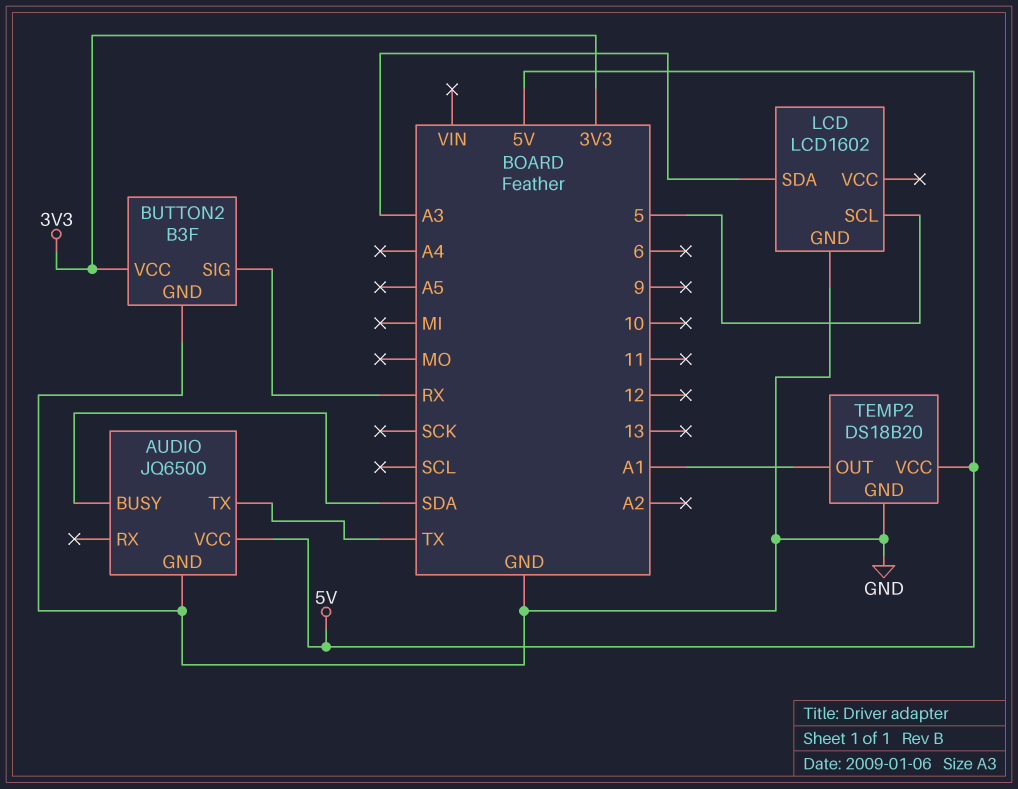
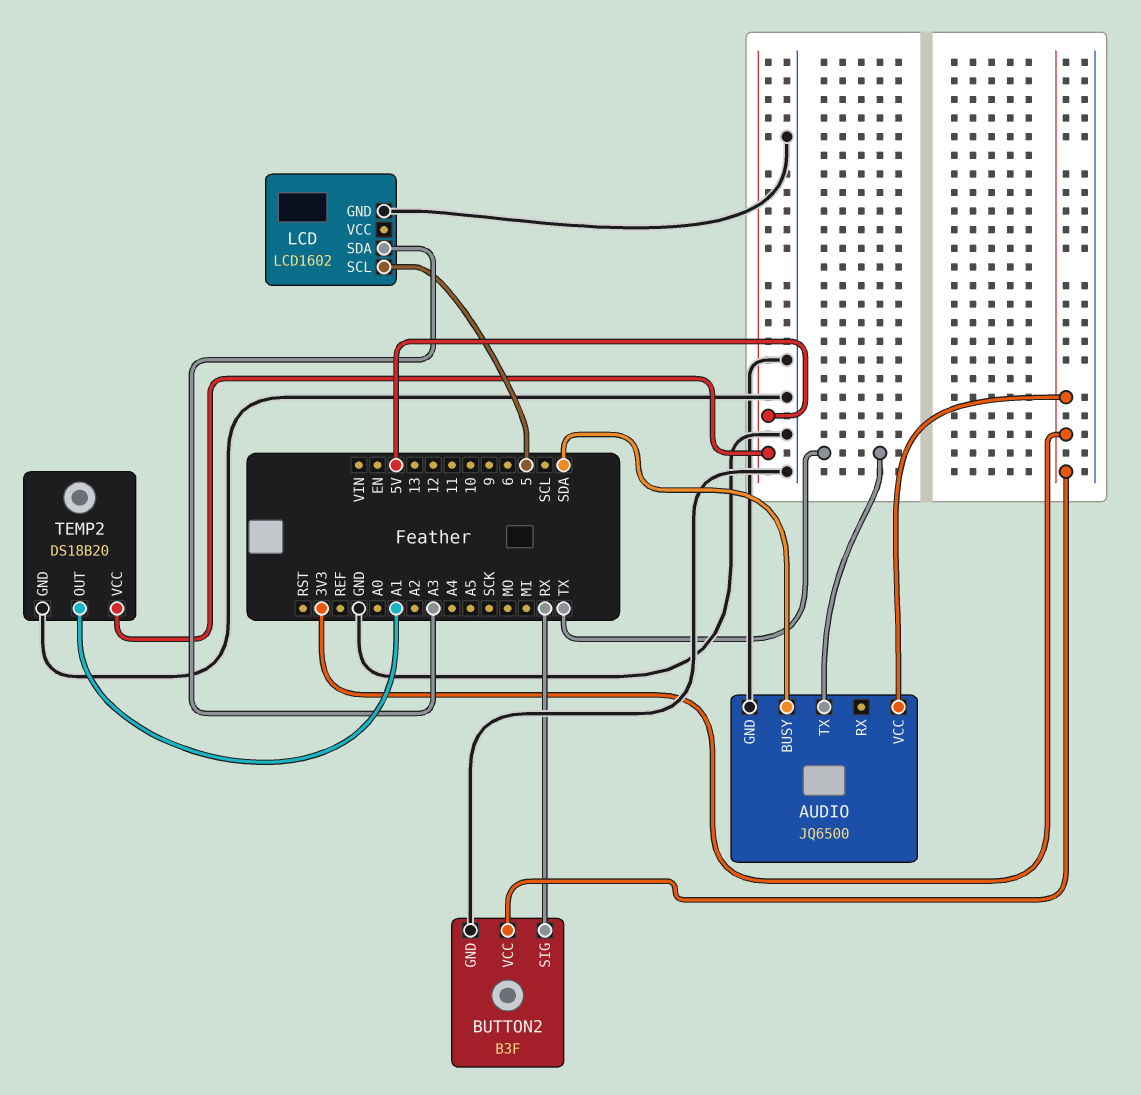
AUDIO pin VCC: 5V -> 3V3

